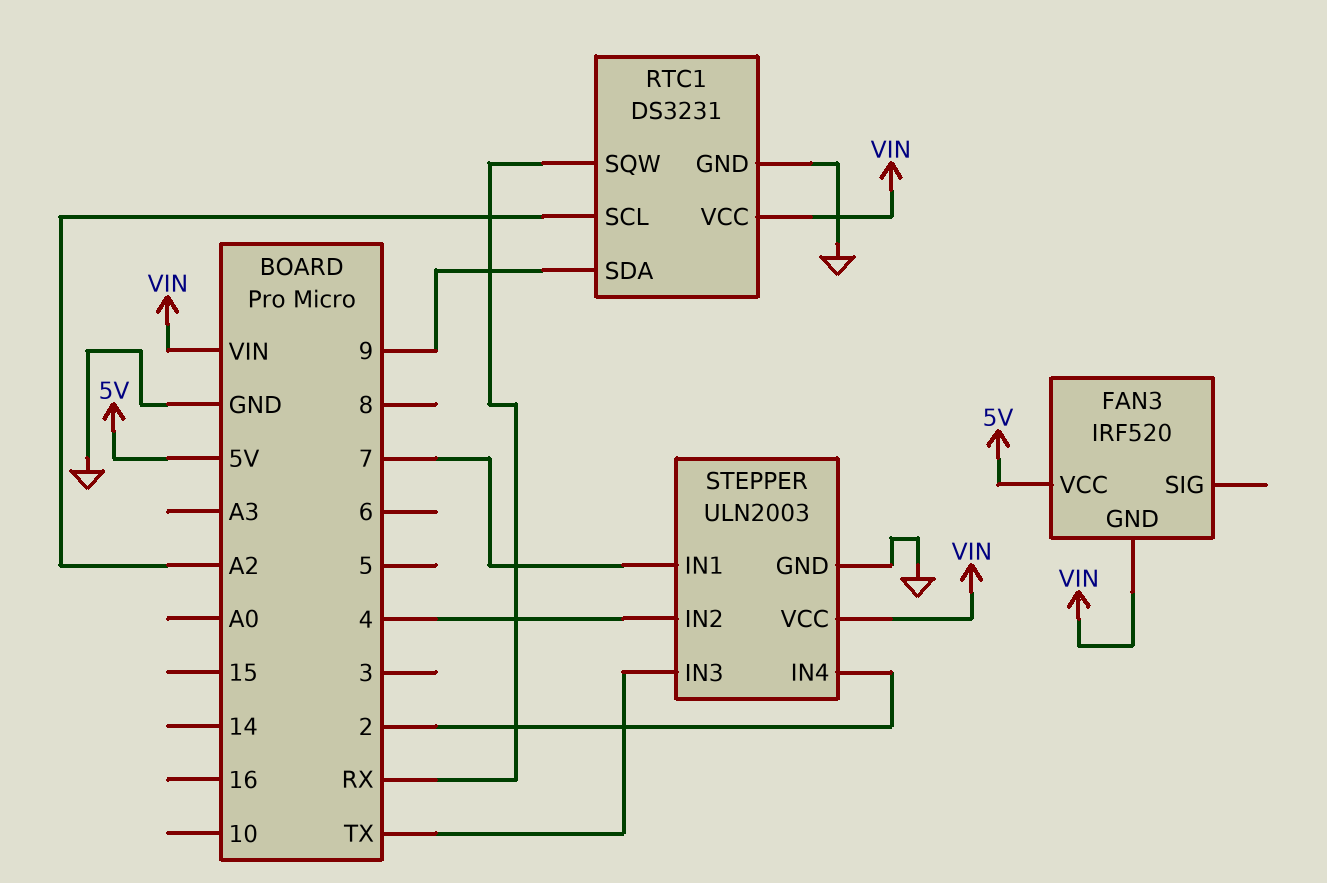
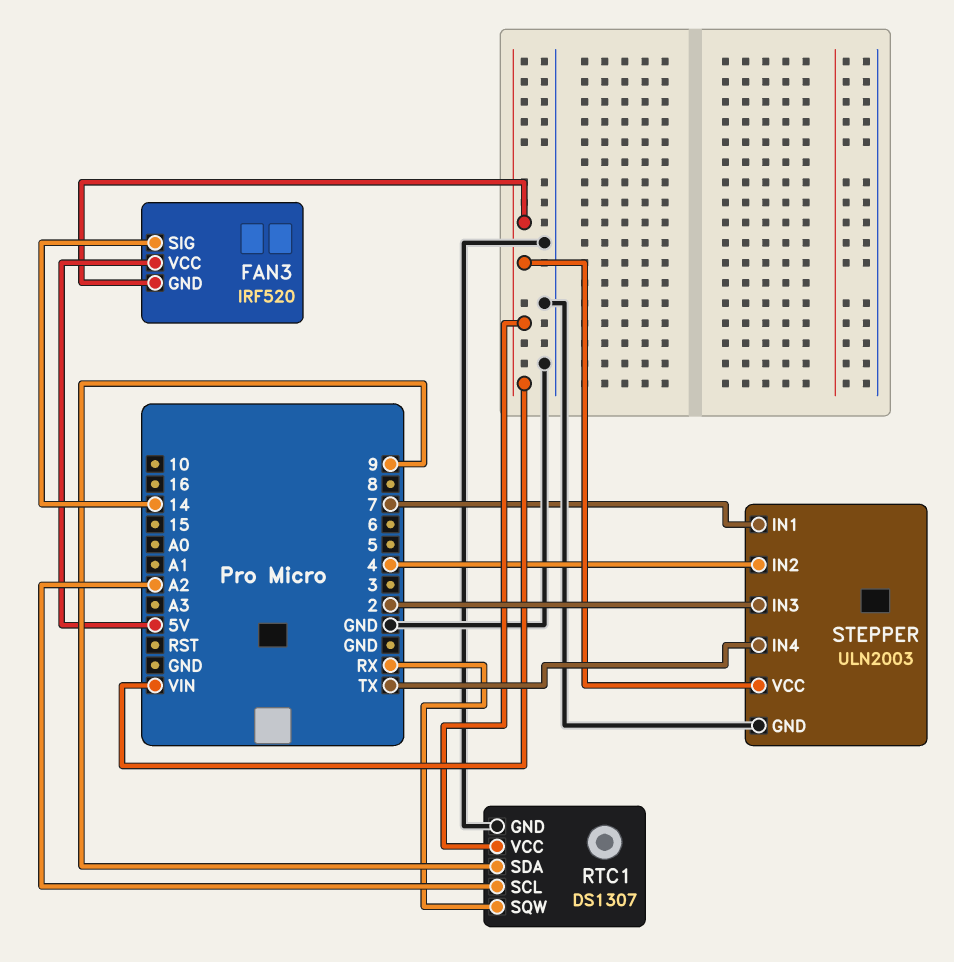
FAN3 pin SIG: none -> 14
RTC1: DS3231 -> DS1307
STEPPER pin IN3: TX -> 2
STEPPER pin IN4: 2 -> TX

